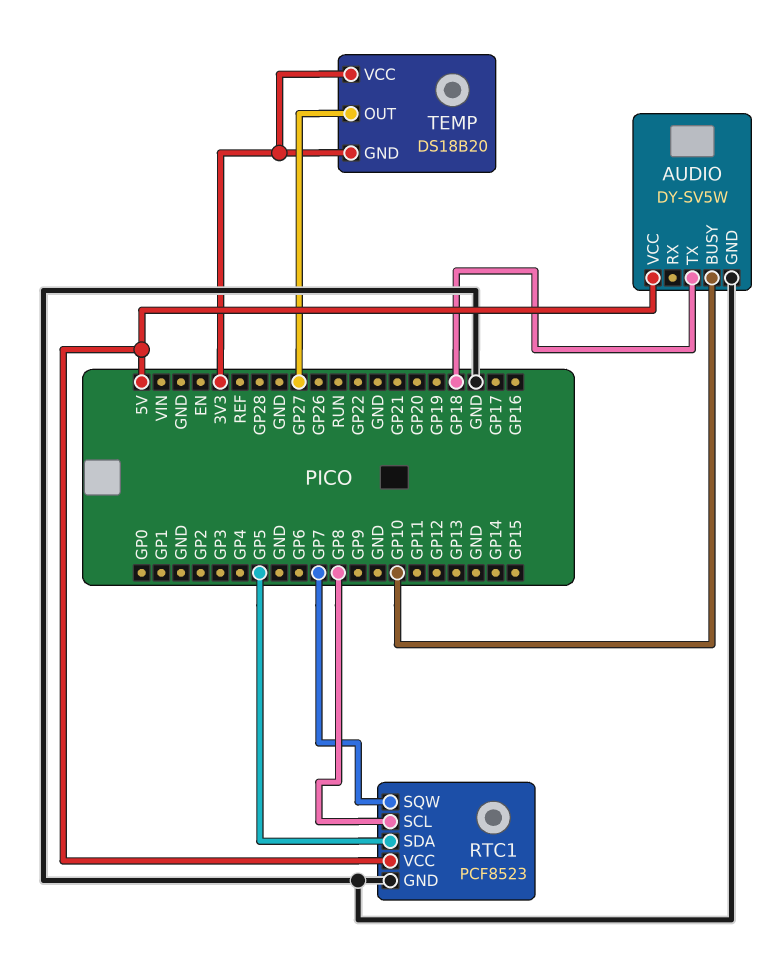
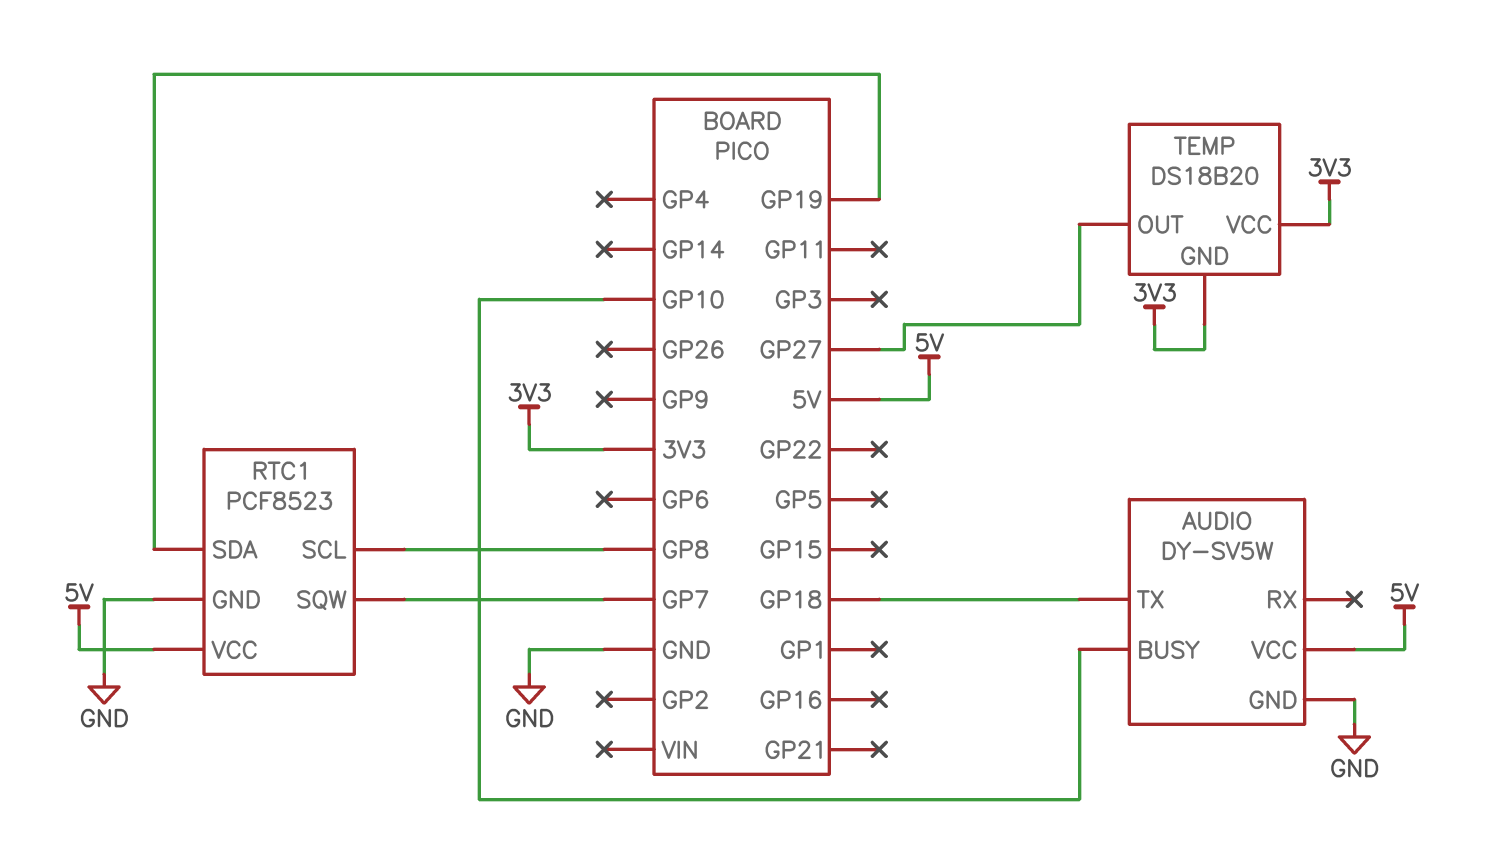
RTC1 pin SDA: GP5 -> GP19

